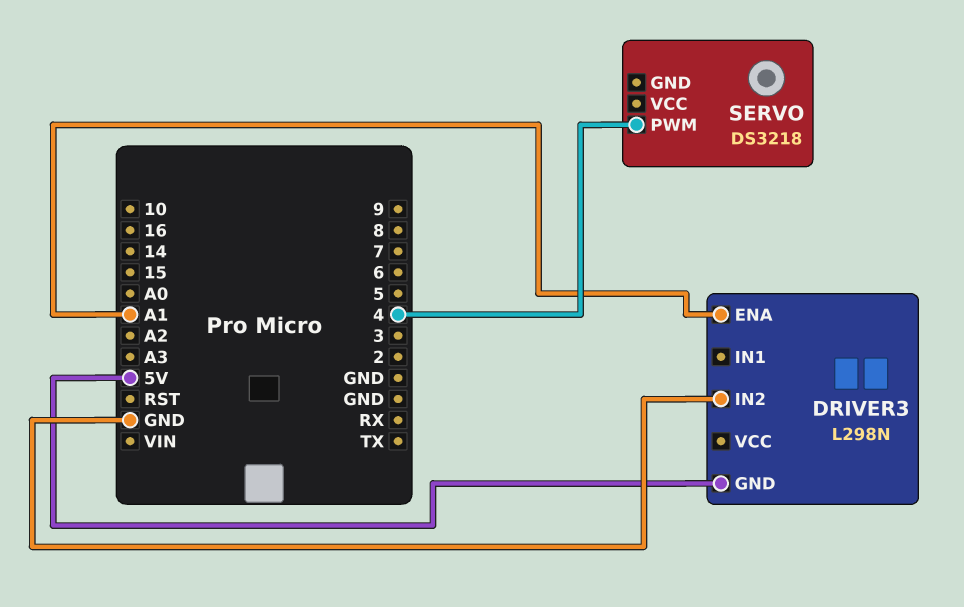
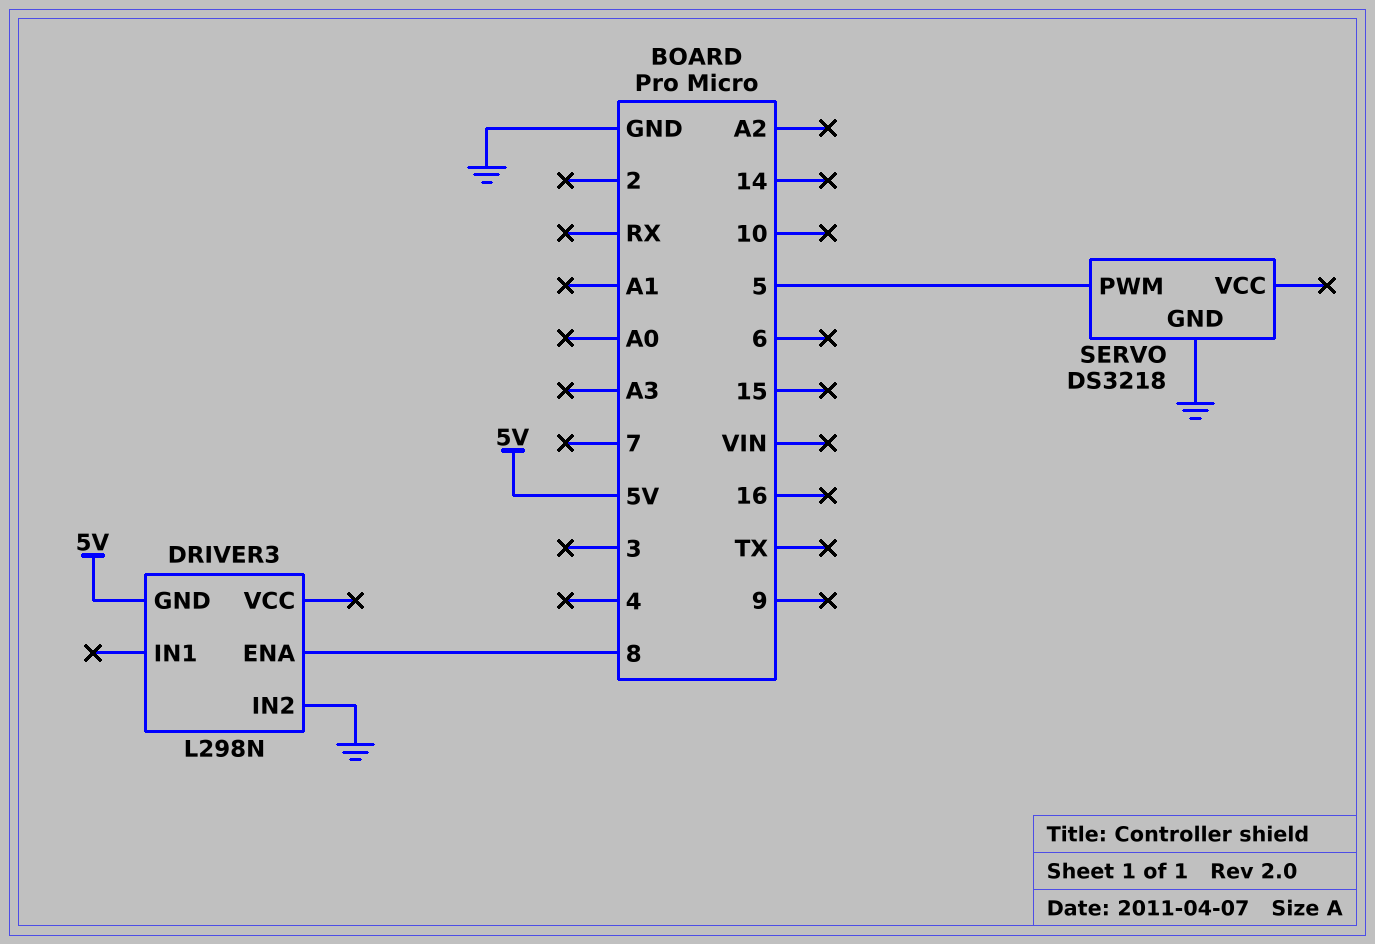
DRIVER3 pin ENA: A1 -> 8
SERVO pin GND: none -> GND
SERVO pin PWM: 4 -> 5

